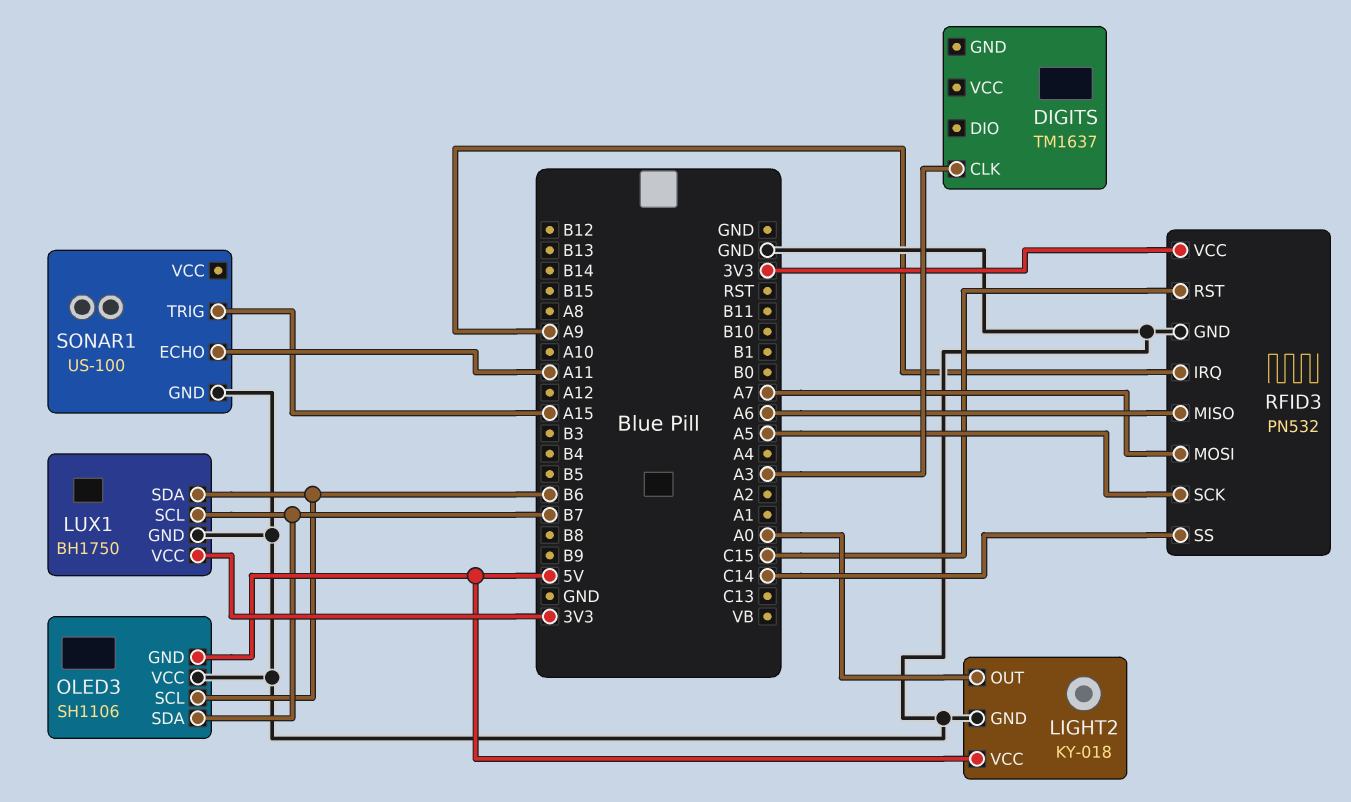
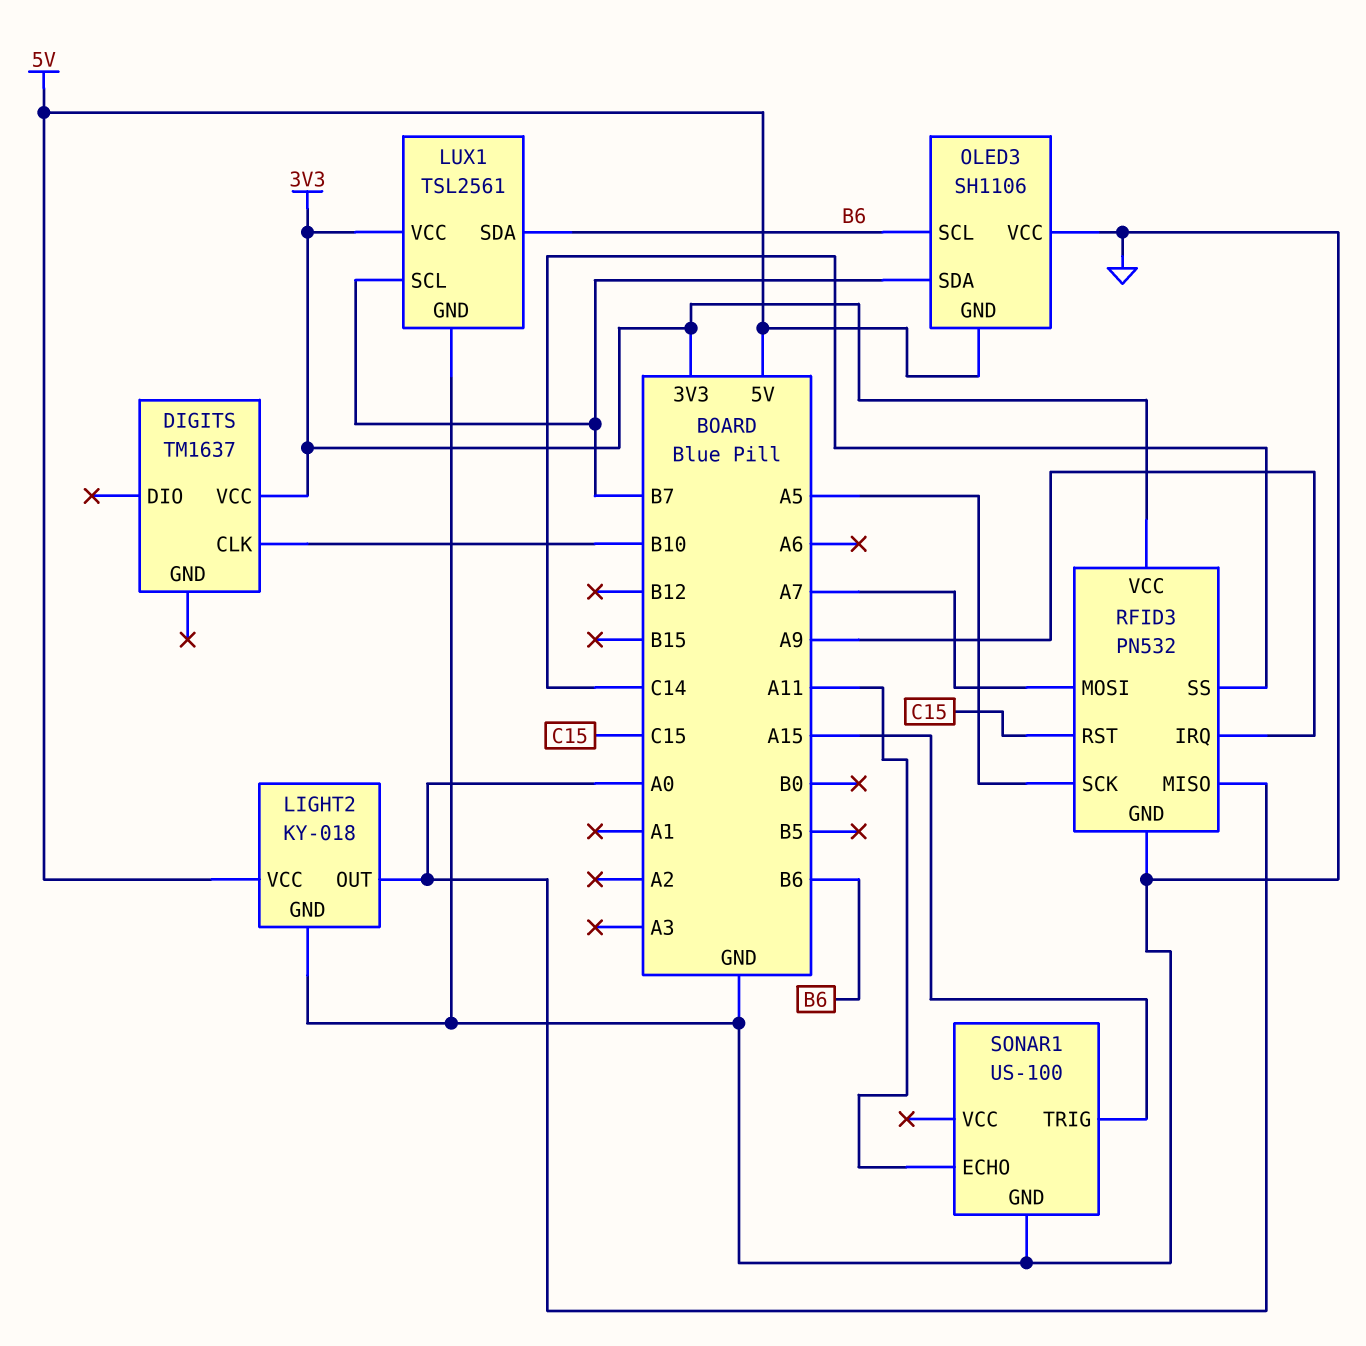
DIGITS pin CLK: A3 -> B10
DIGITS pin VCC: none -> 3V3
LUX1: BH1750 -> TSL2561
RFID3 pin MISO: A6 -> A0

